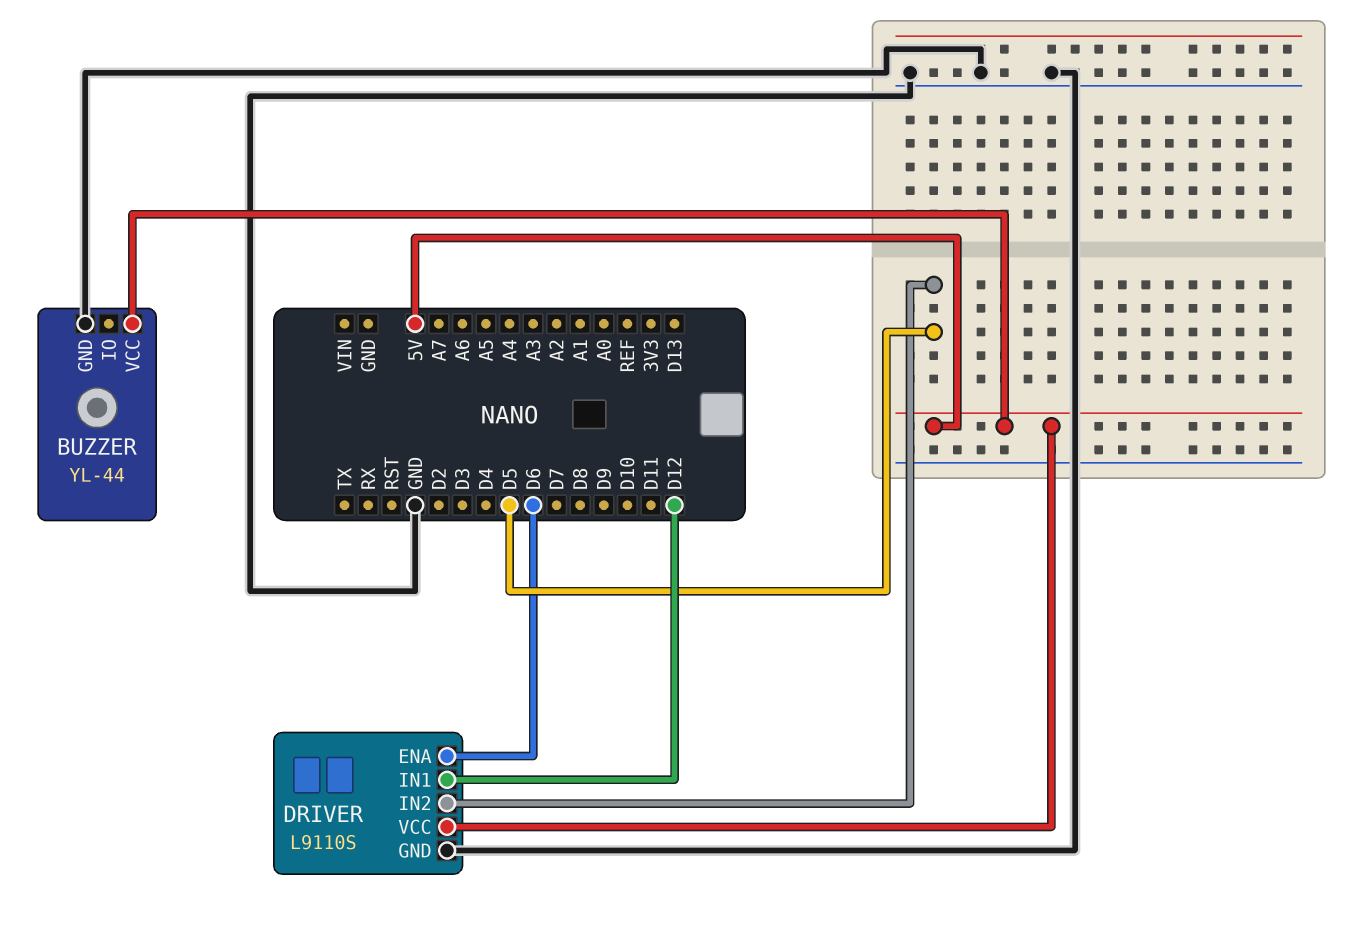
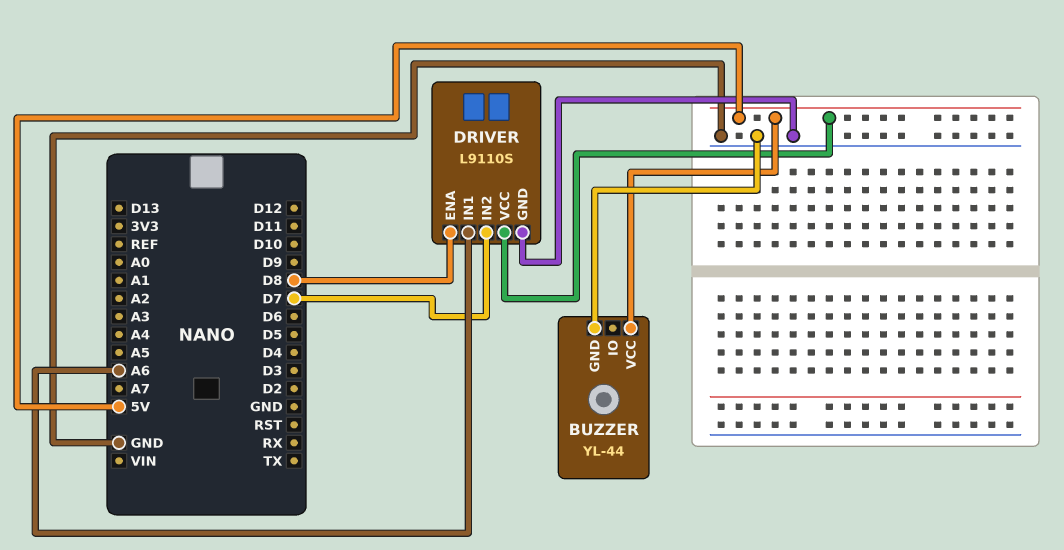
DRIVER pin ENA: D6 -> D8
DRIVER pin IN1: D12 -> A6
DRIVER pin IN2: D5 -> D7

